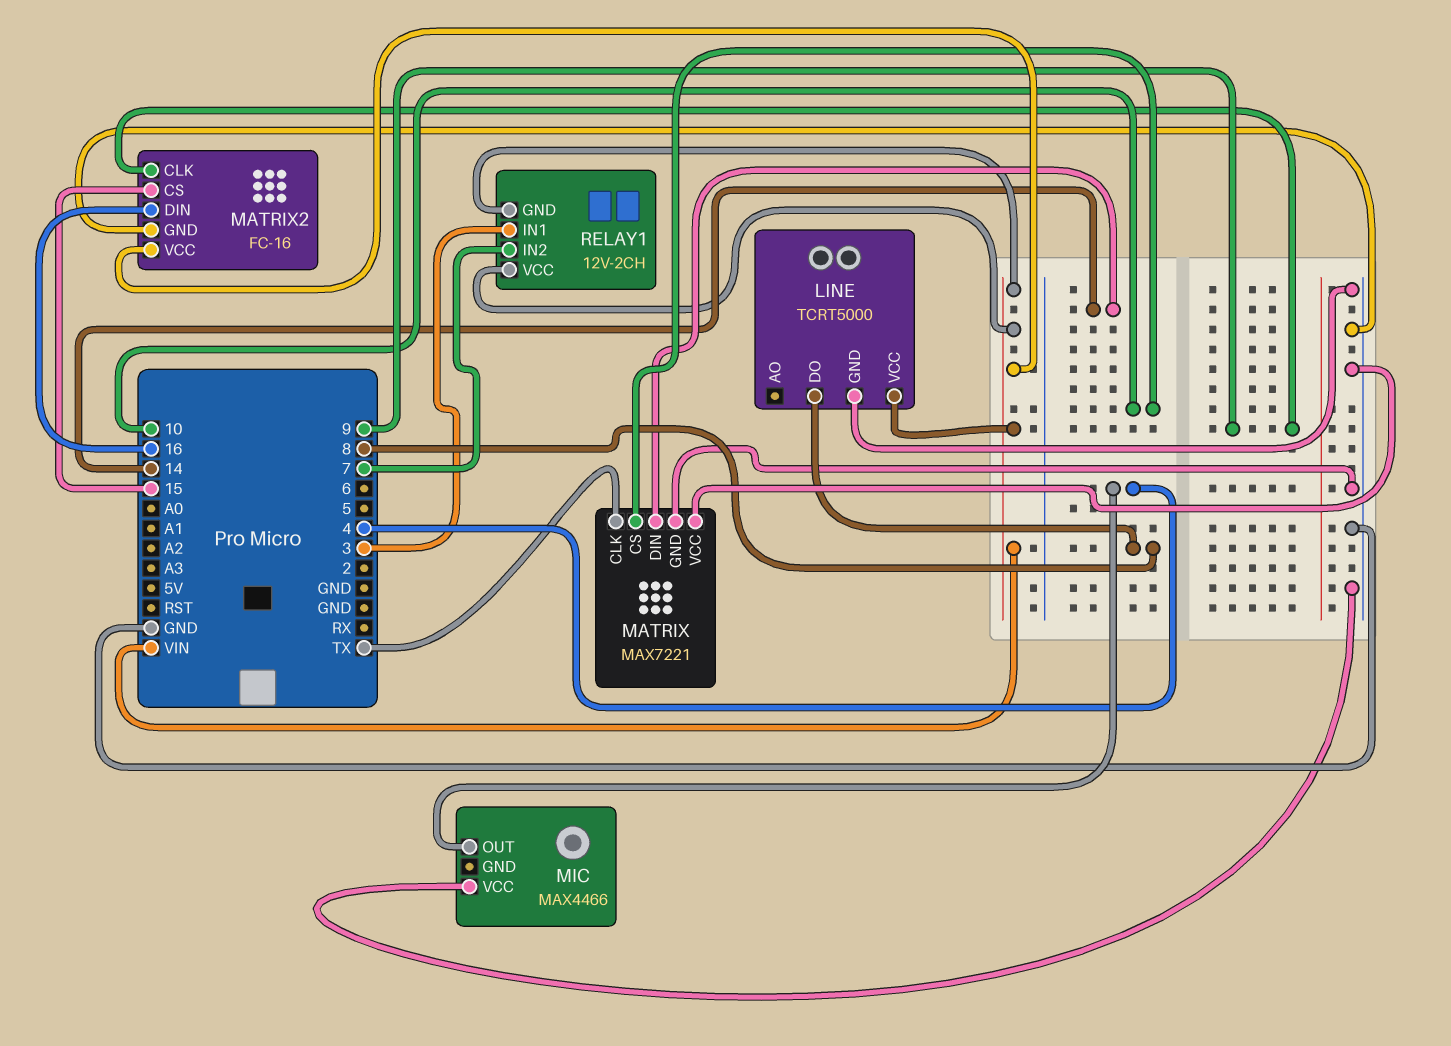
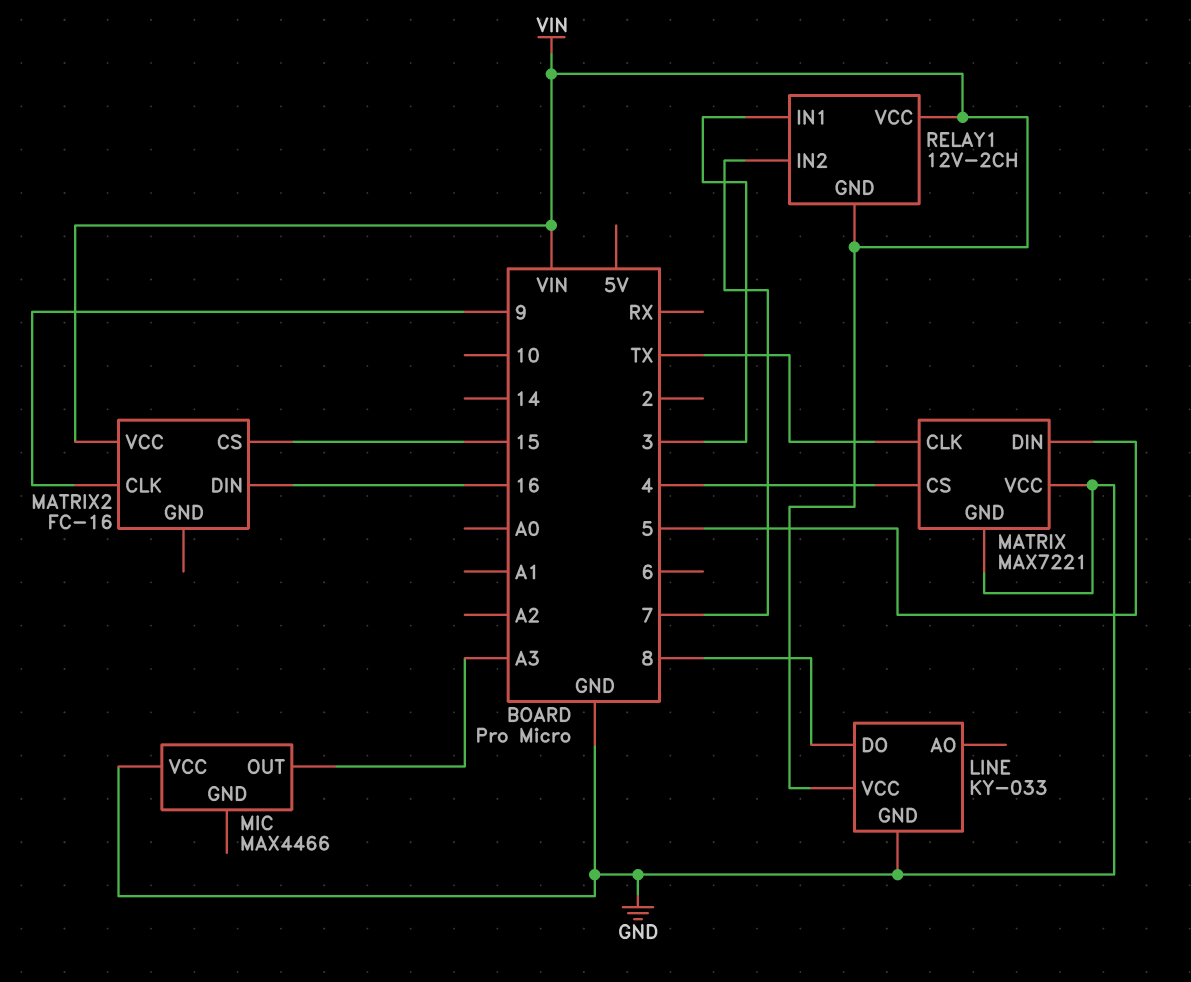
LINE: TCRT5000 -> KY-033
MATRIX pin CS: 10 -> 4
MATRIX pin DIN: 14 -> 5
MATRIX2 pin GND: GND -> none
MIC pin OUT: 4 -> A3

